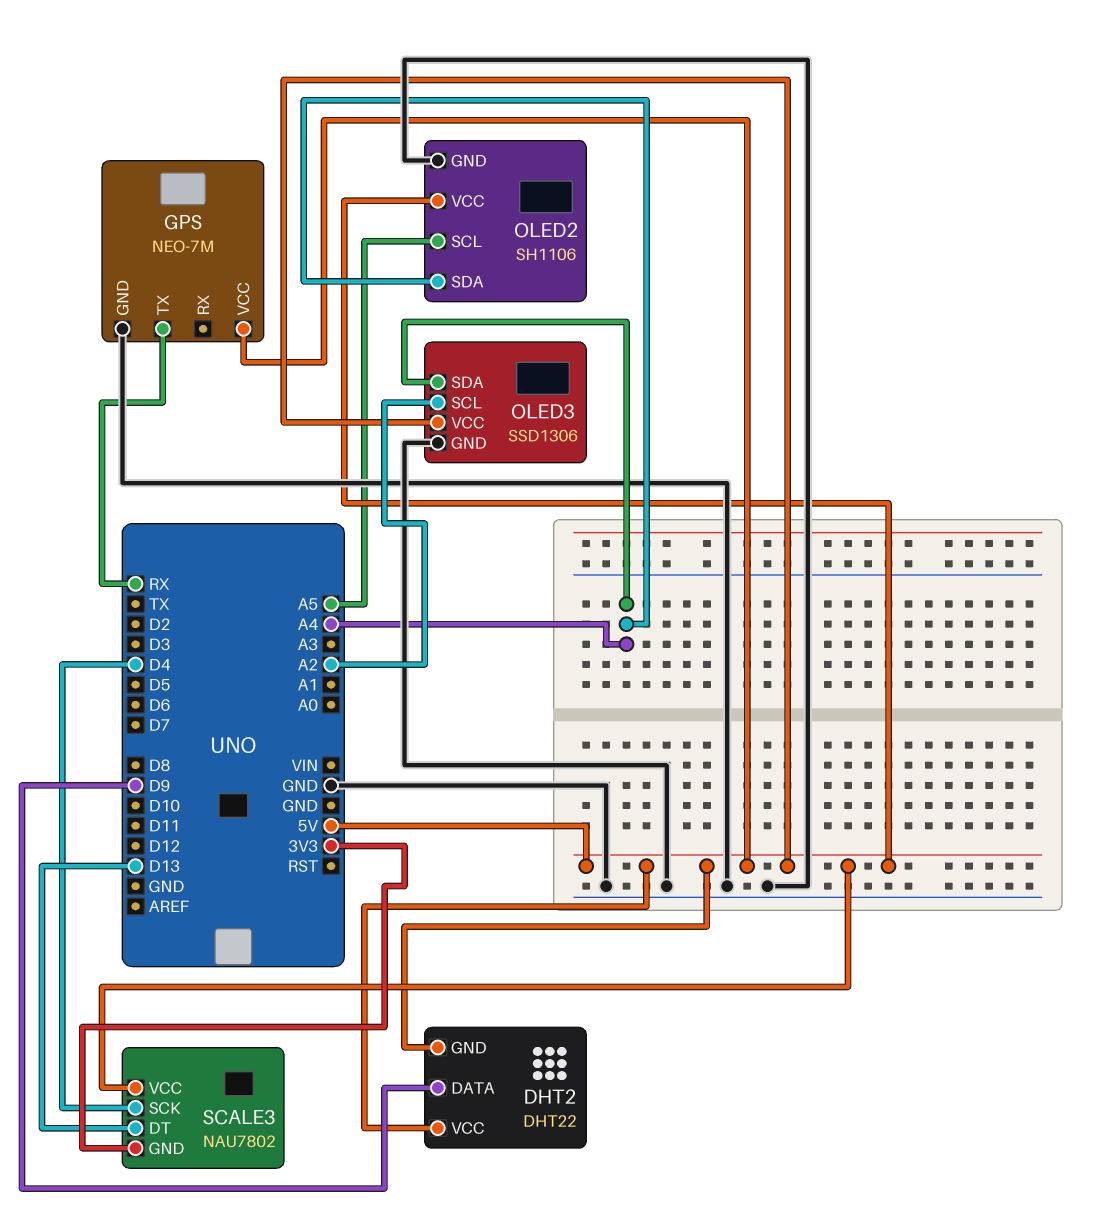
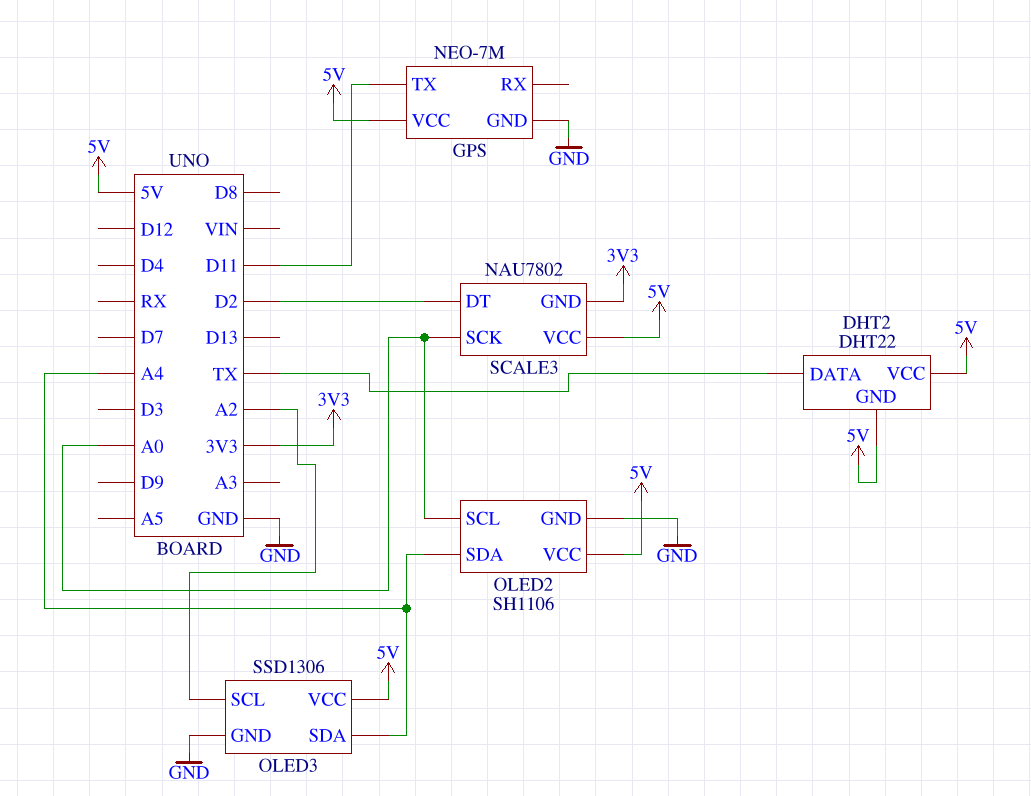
DHT2 pin DATA: D9 -> TX
GPS pin TX: RX -> D11
OLED2 pin SCL: A5 -> A0
SCALE3 pin DT: D13 -> D2
SCALE3 pin SCK: D4 -> A0

